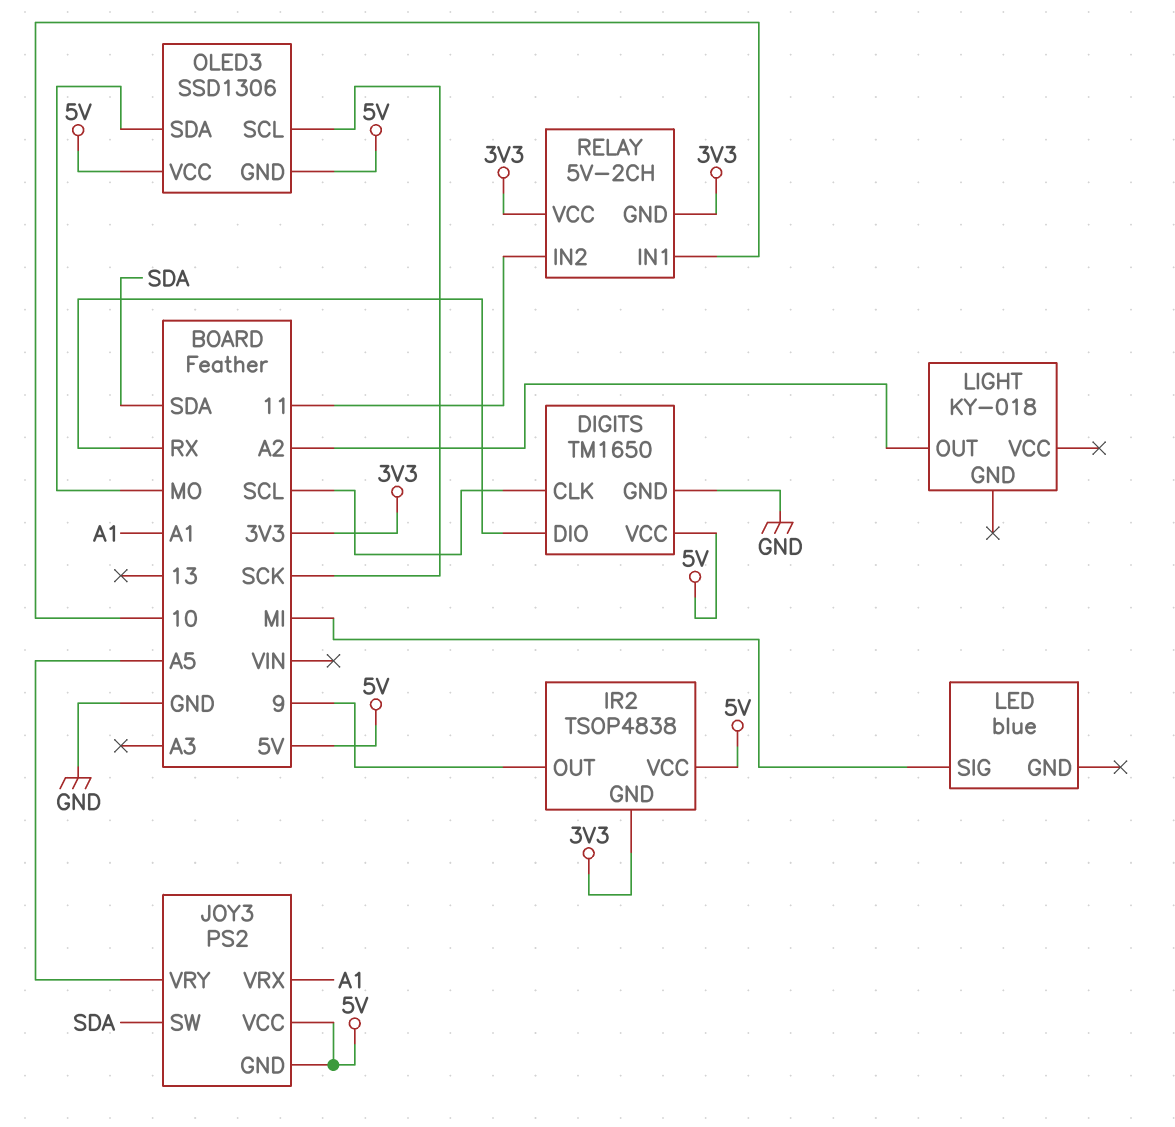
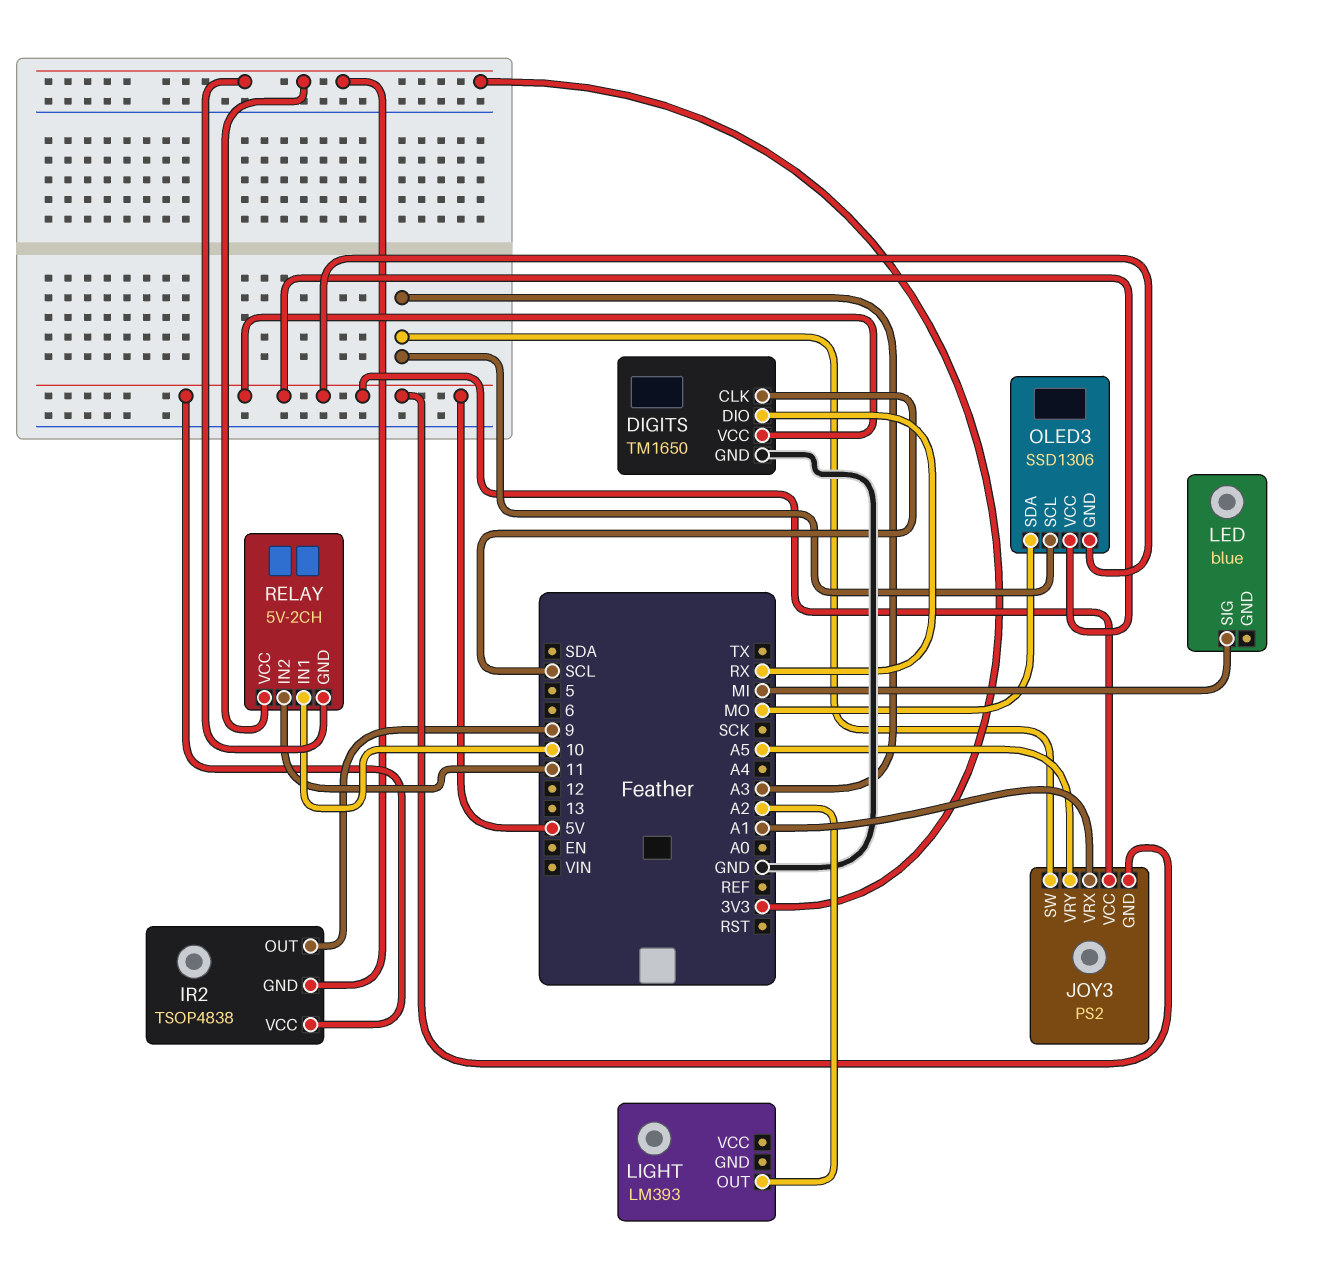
JOY3 pin SW: SDA -> A3
LIGHT: KY-018 -> LM393
OLED3 pin SCL: SCK -> A3

